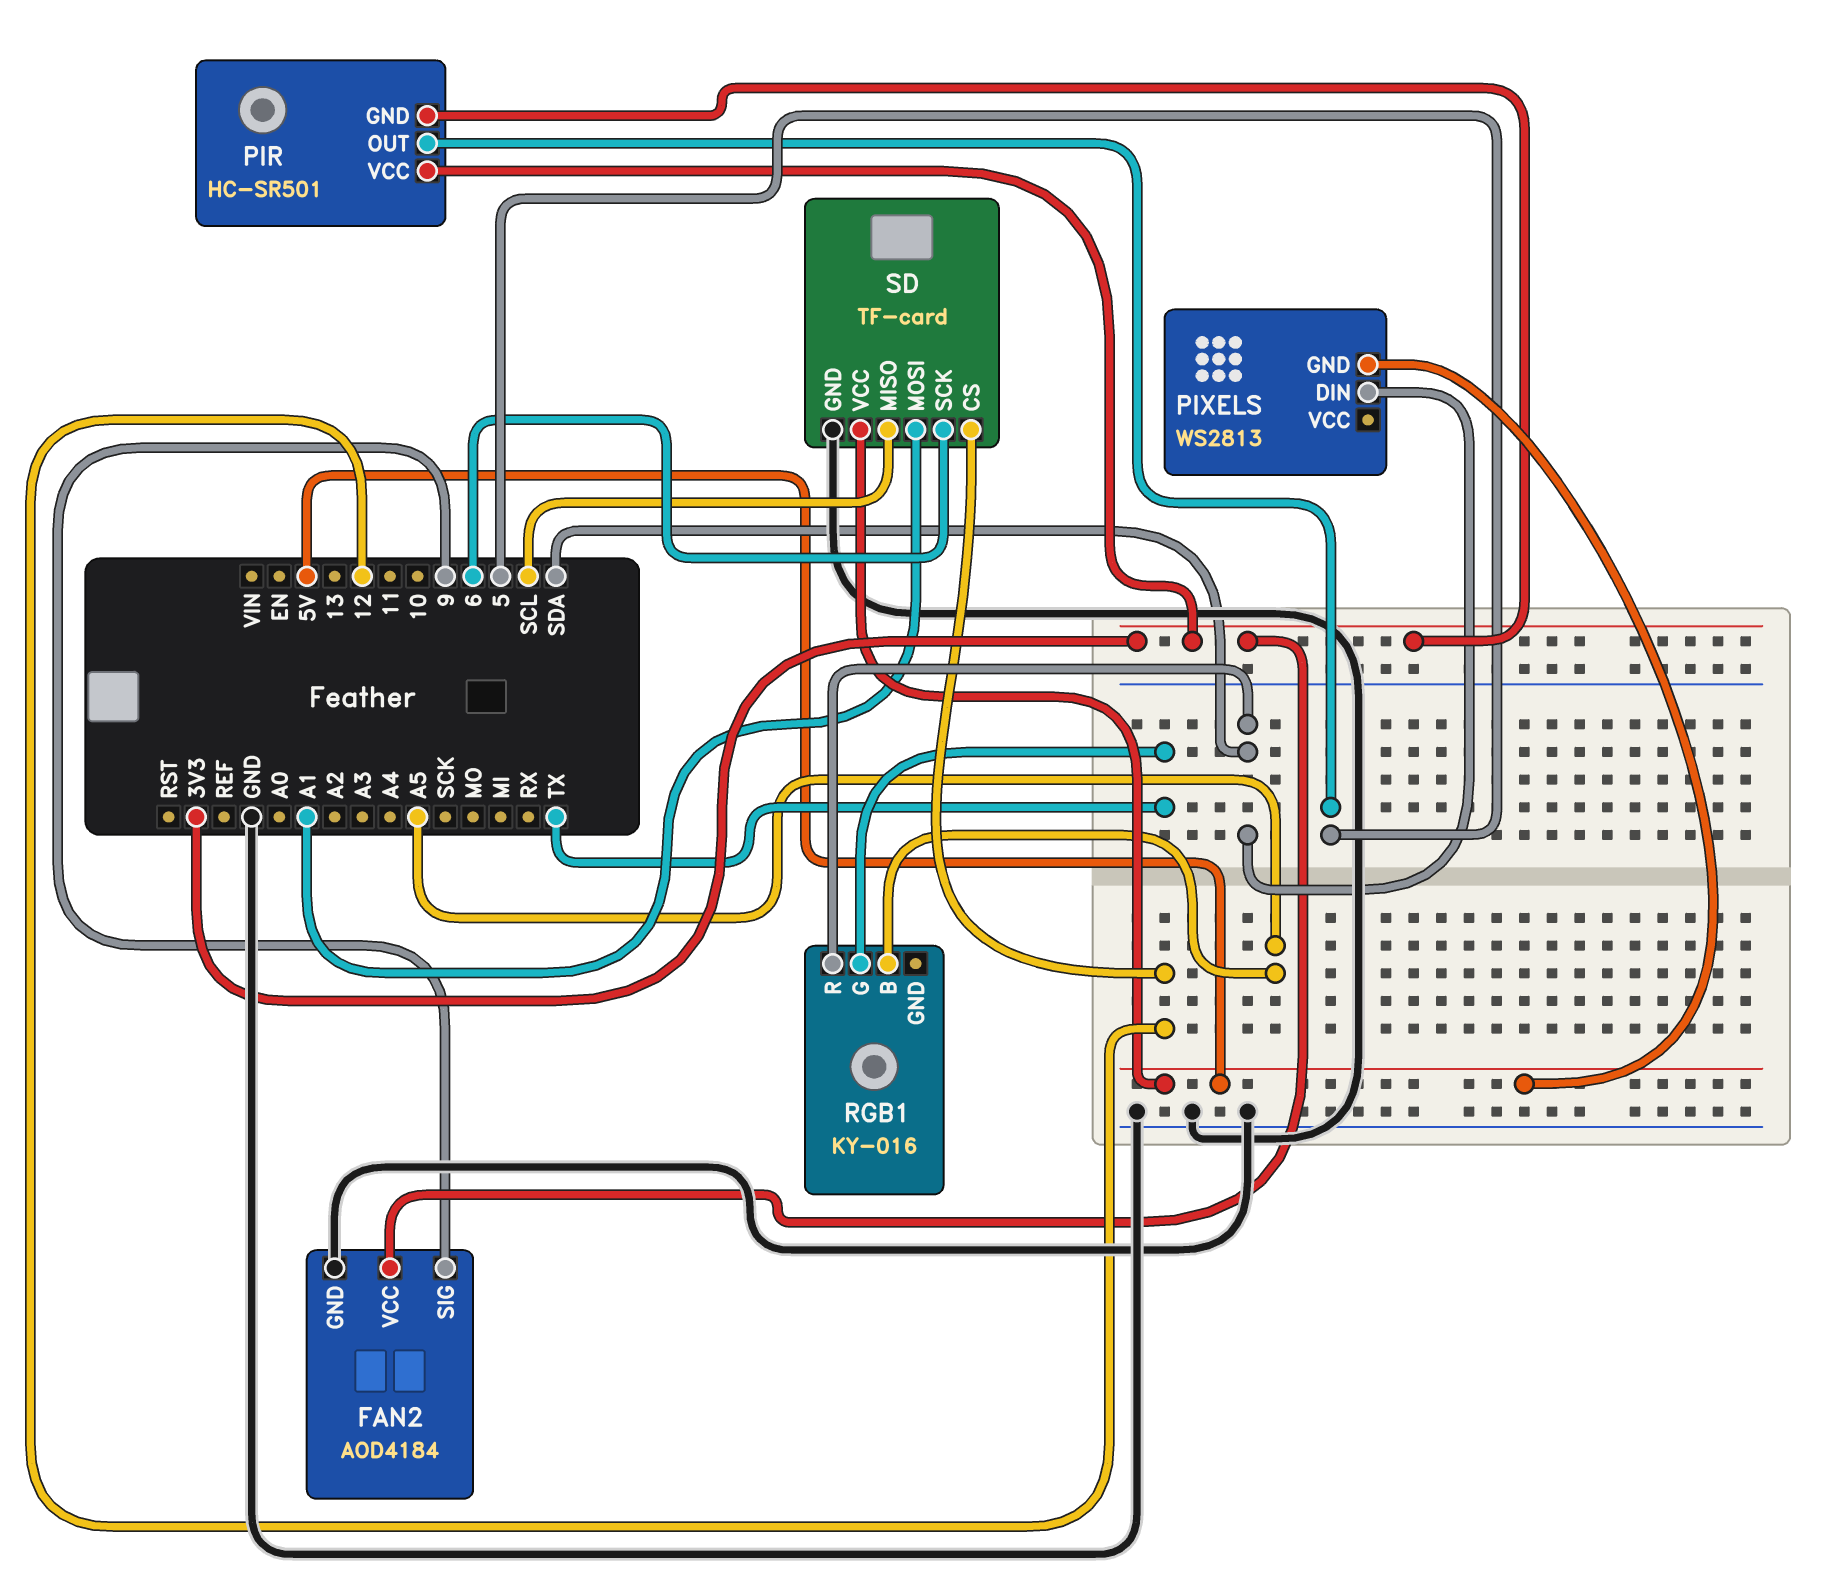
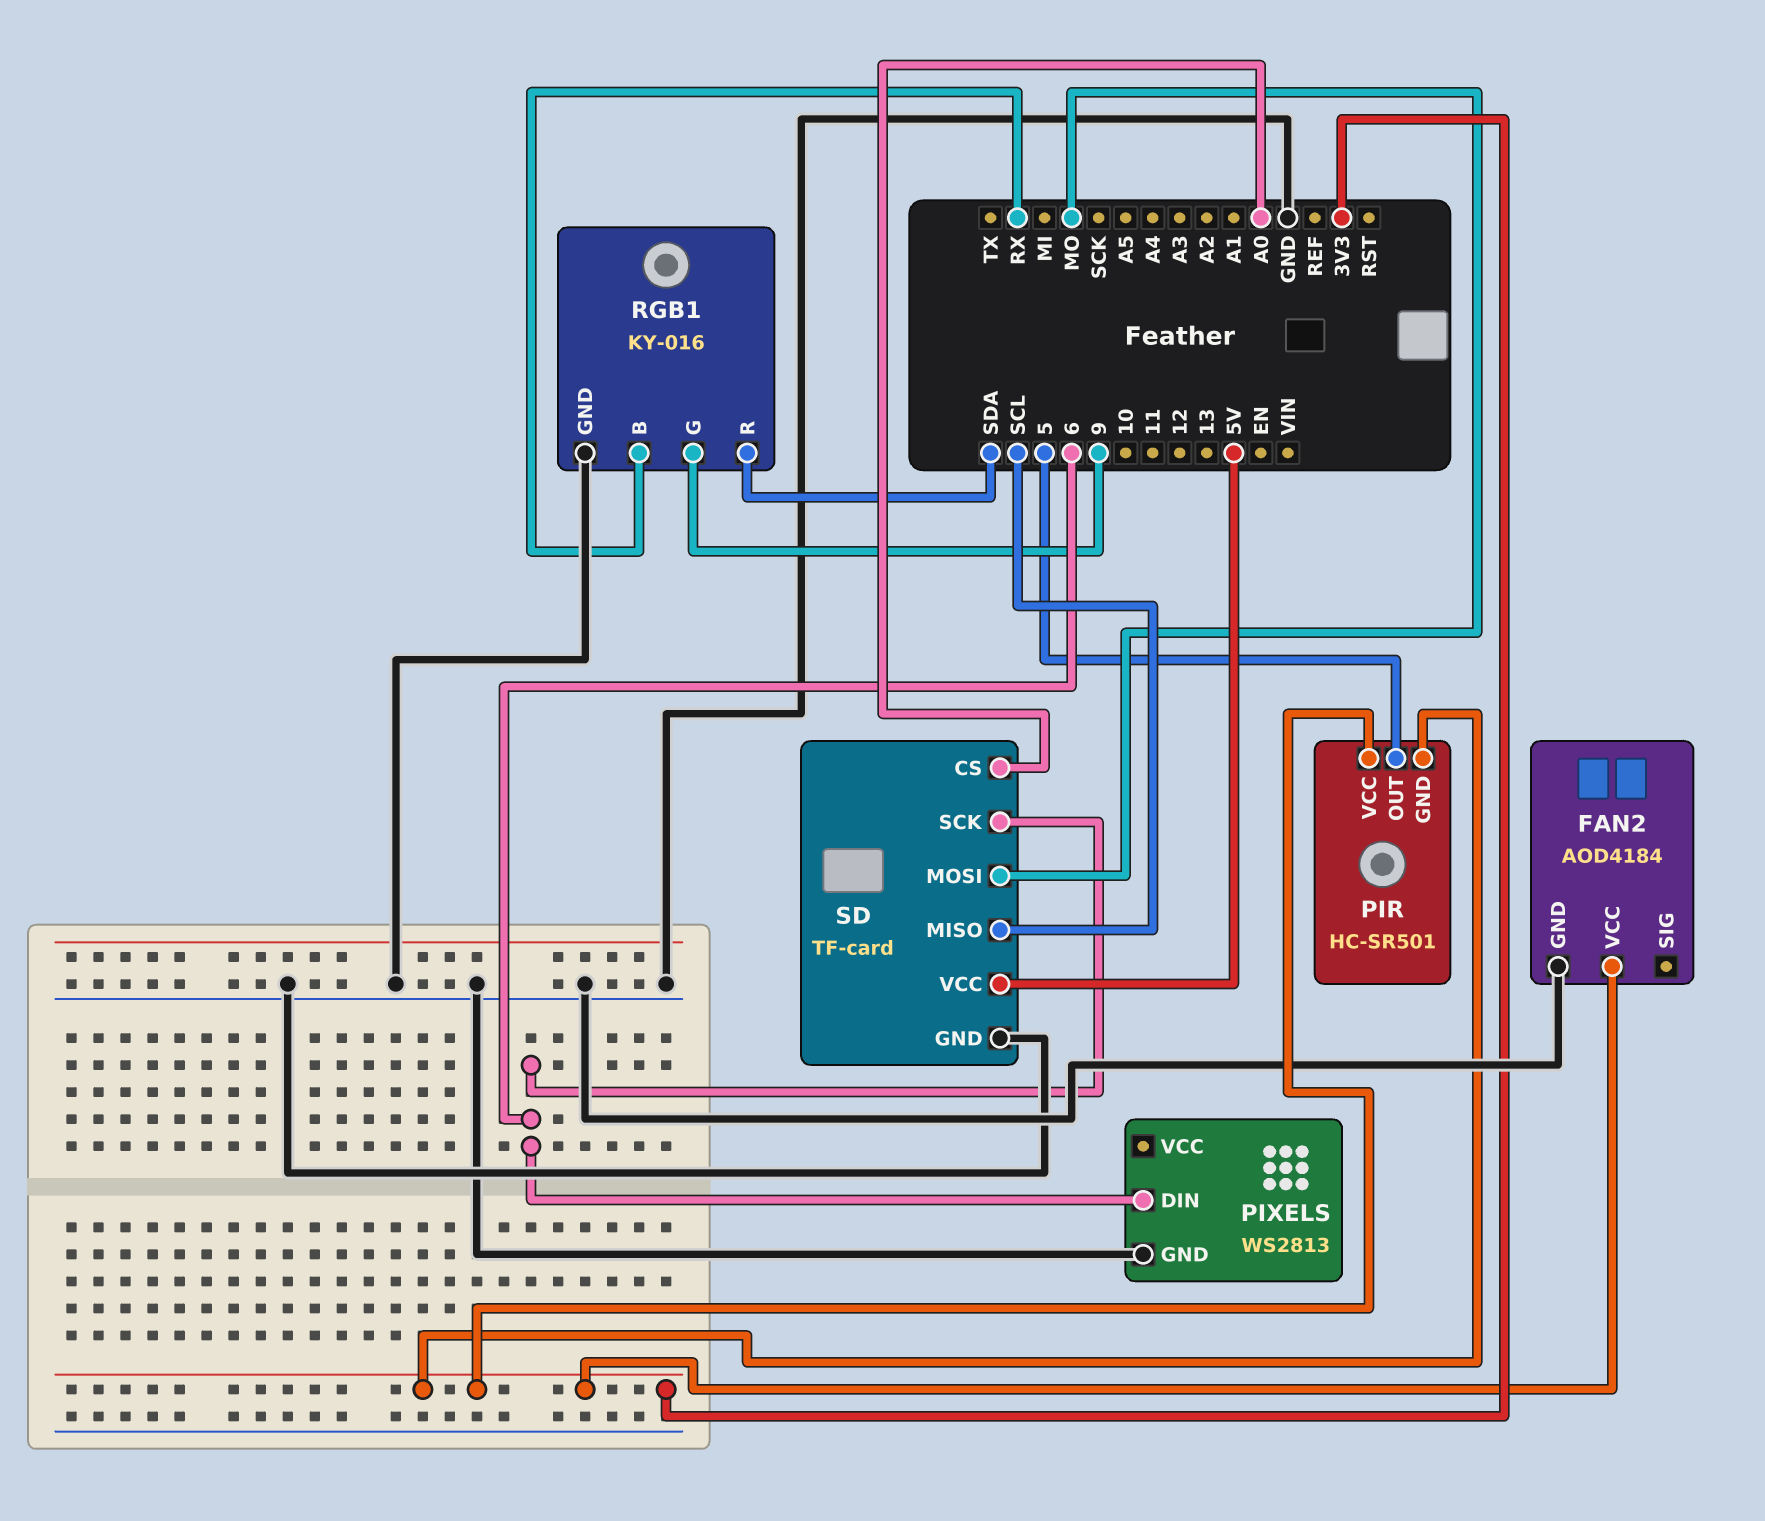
FAN2 pin SIG: 9 -> none
PIXELS pin DIN: SDA -> 6
PIXELS pin GND: 5V -> GND
RGB1 pin B: A5 -> RX
RGB1 pin G: TX -> 9
RGB1 pin GND: none -> GND
SD pin CS: 12 -> A0
SD pin MOSI: A1 -> MO

